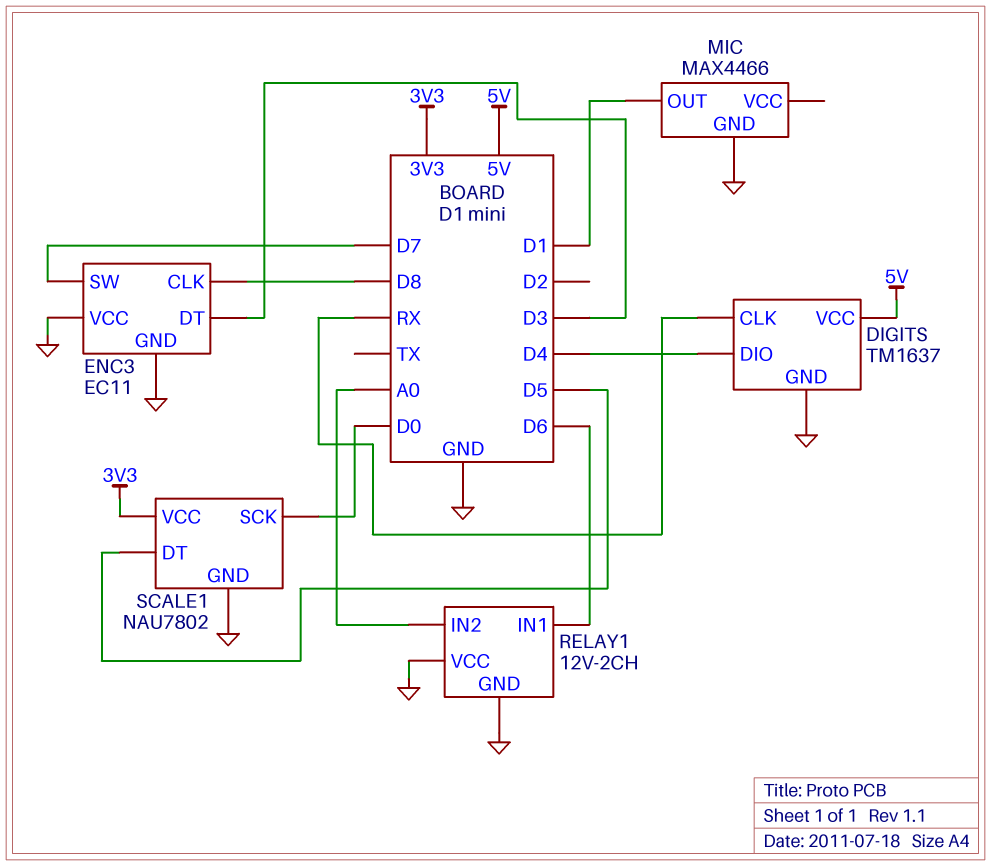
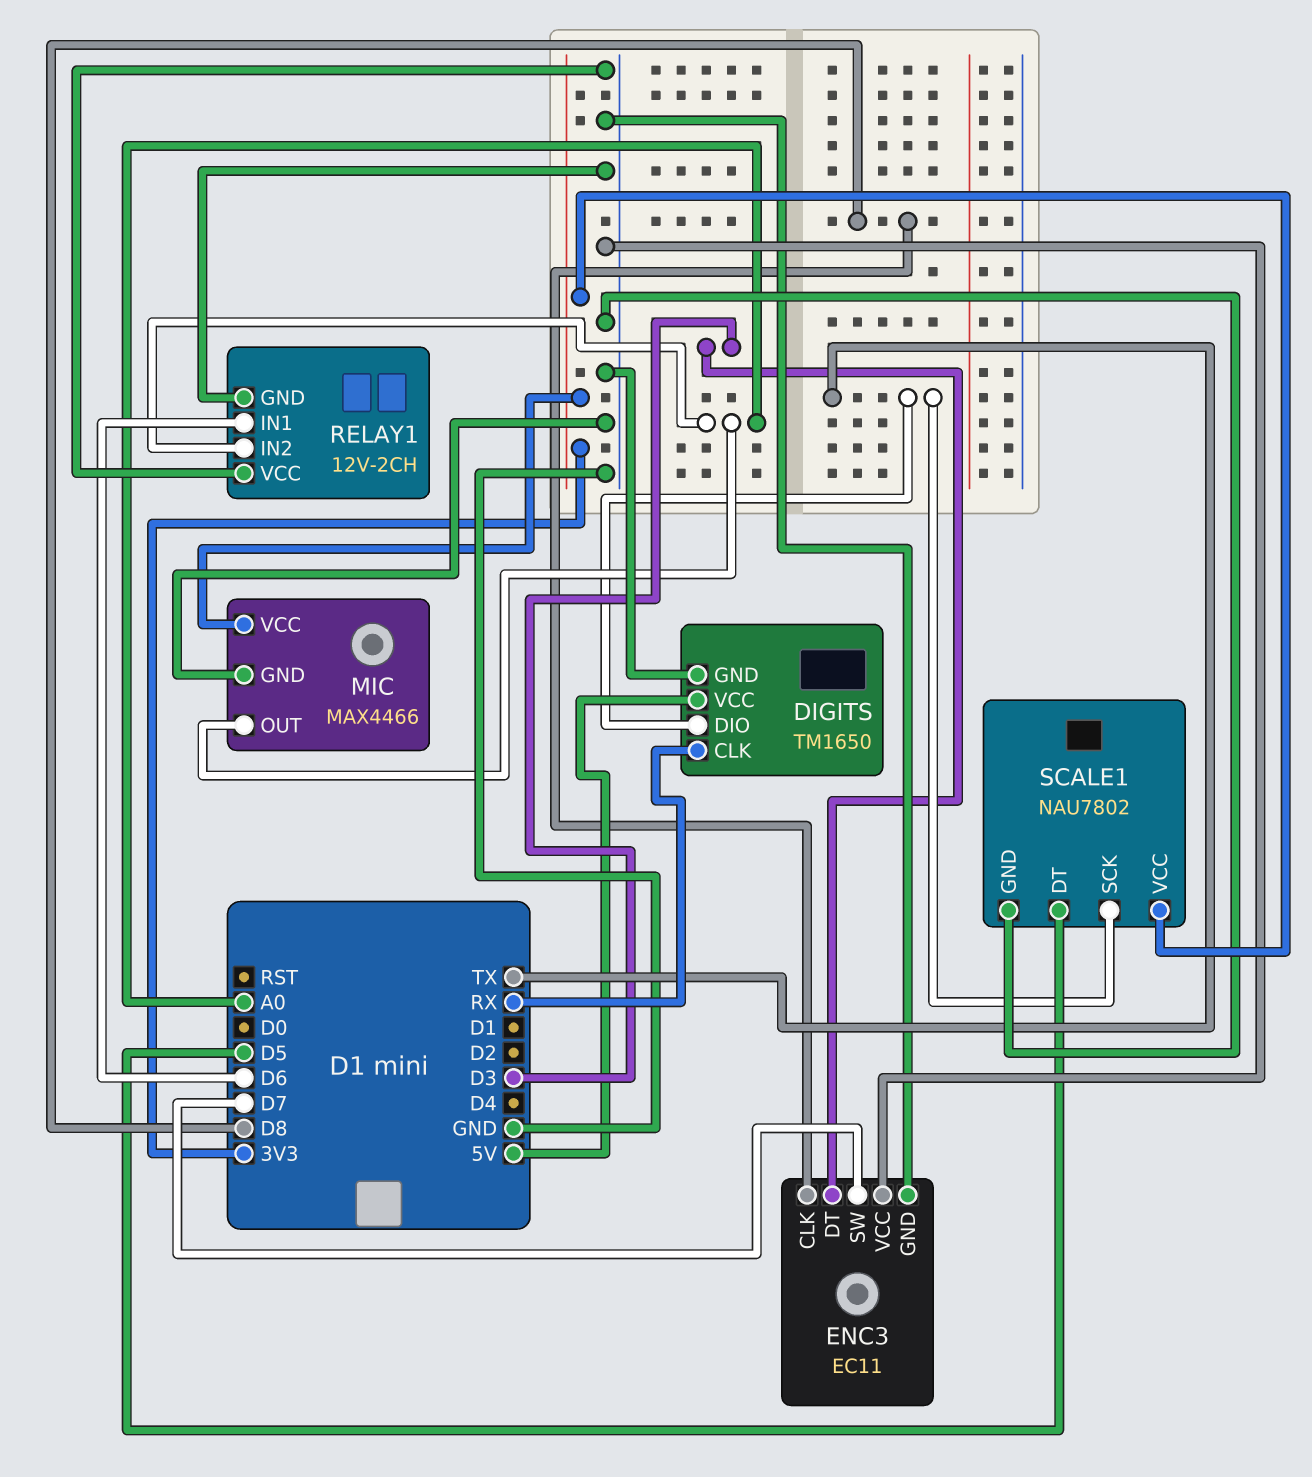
DIGITS: TM1637 -> TM1650
DIGITS pin DIO: D4 -> TX
MIC pin OUT: D1 -> A0
MIC pin VCC: none -> 3V3
SCALE1 pin SCK: D0 -> TX

